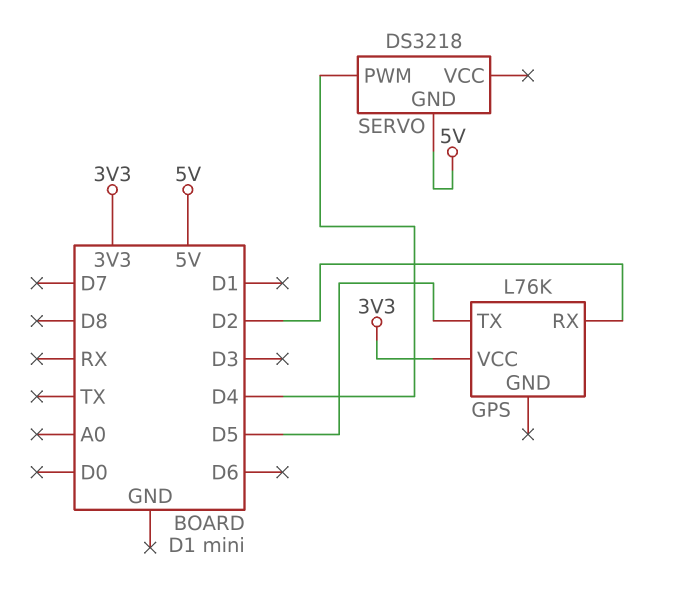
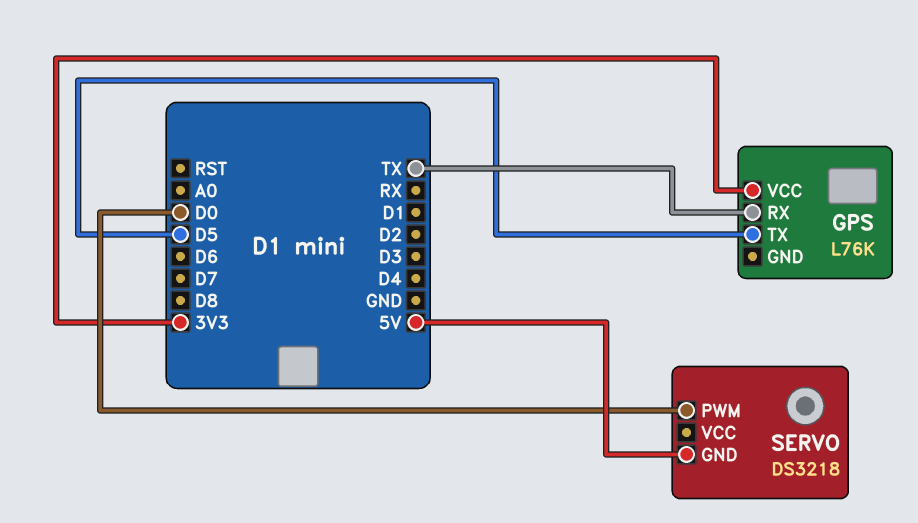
GPS pin RX: D2 -> TX
SERVO pin PWM: D4 -> D0

